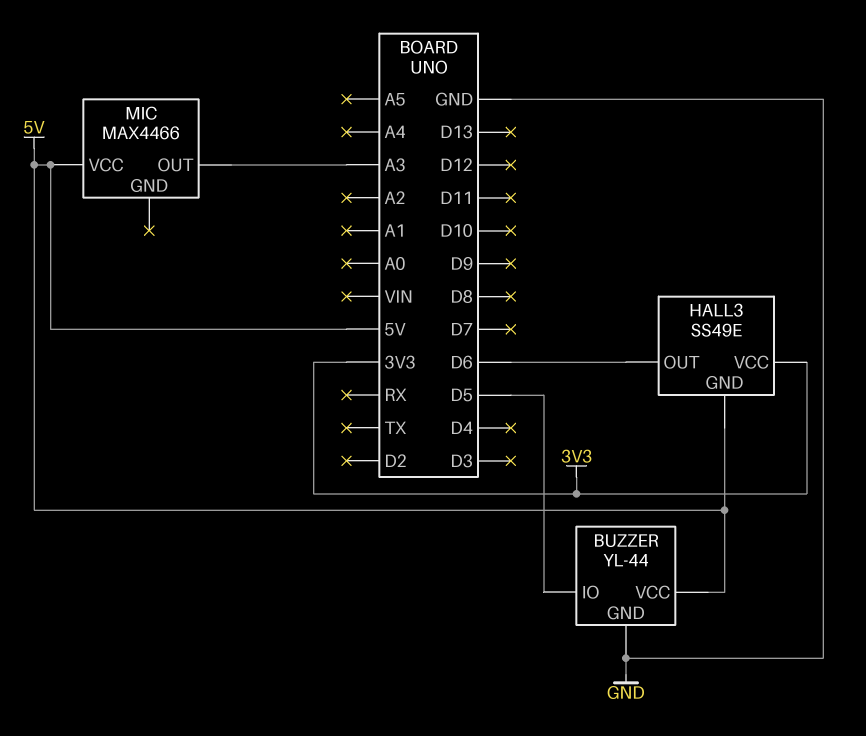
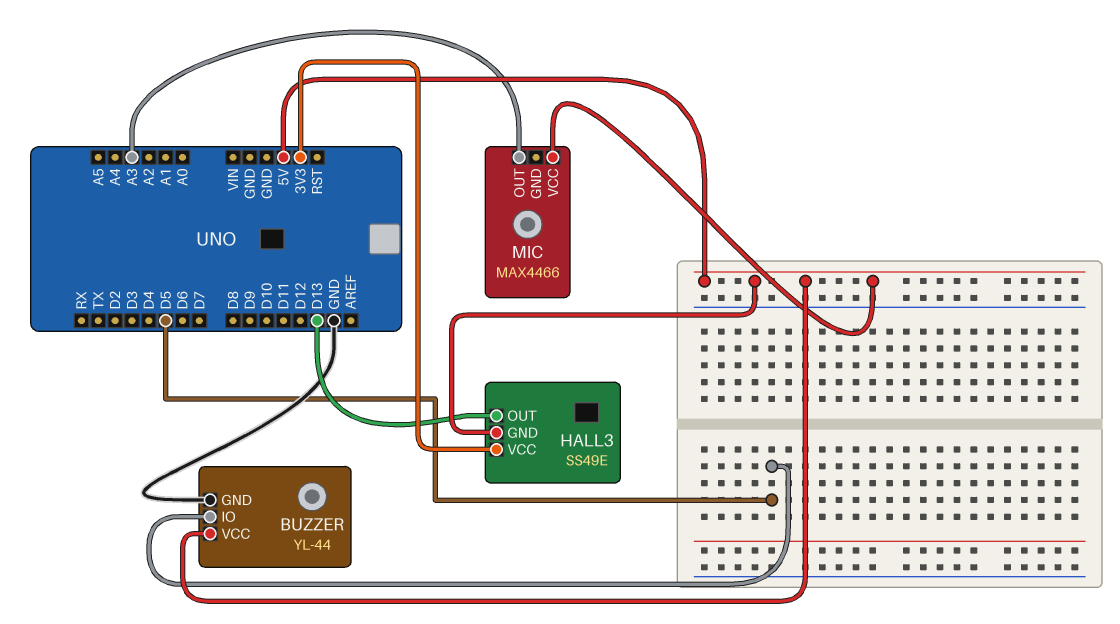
HALL3 pin OUT: D6 -> D13

